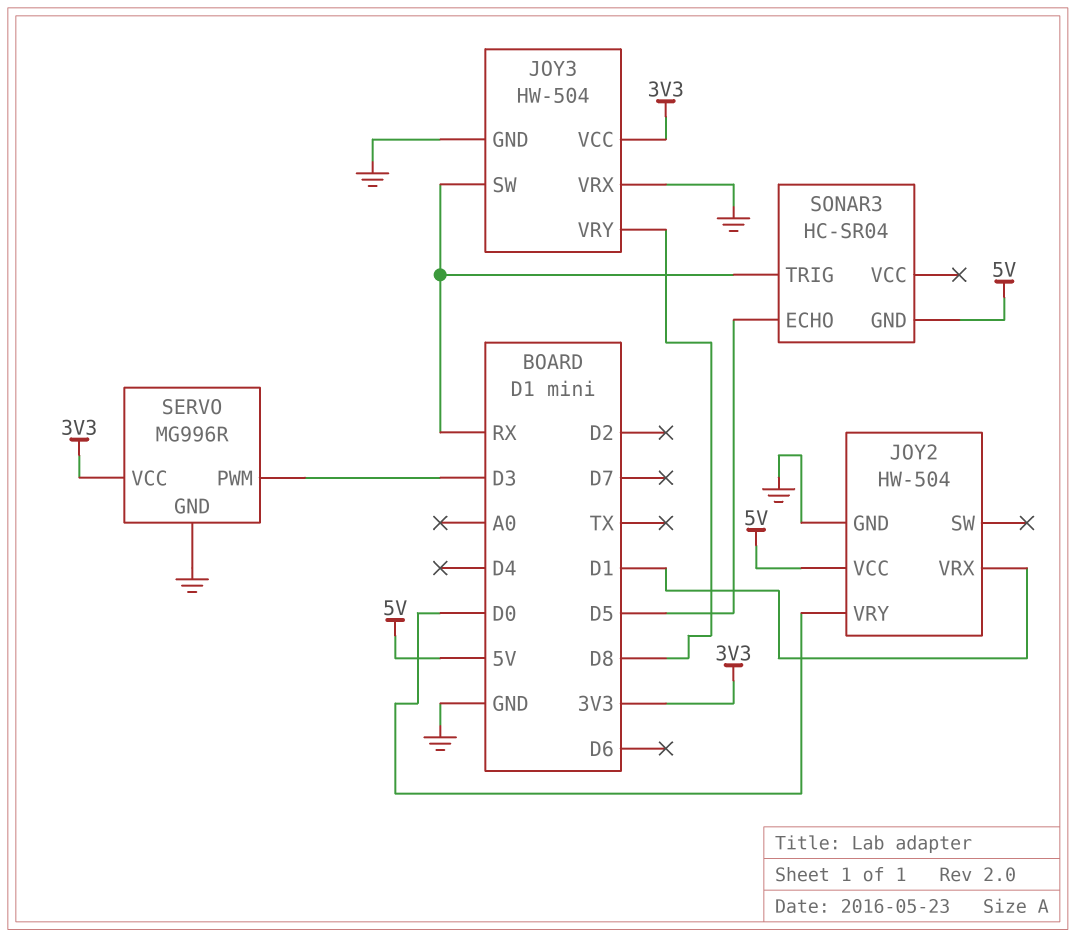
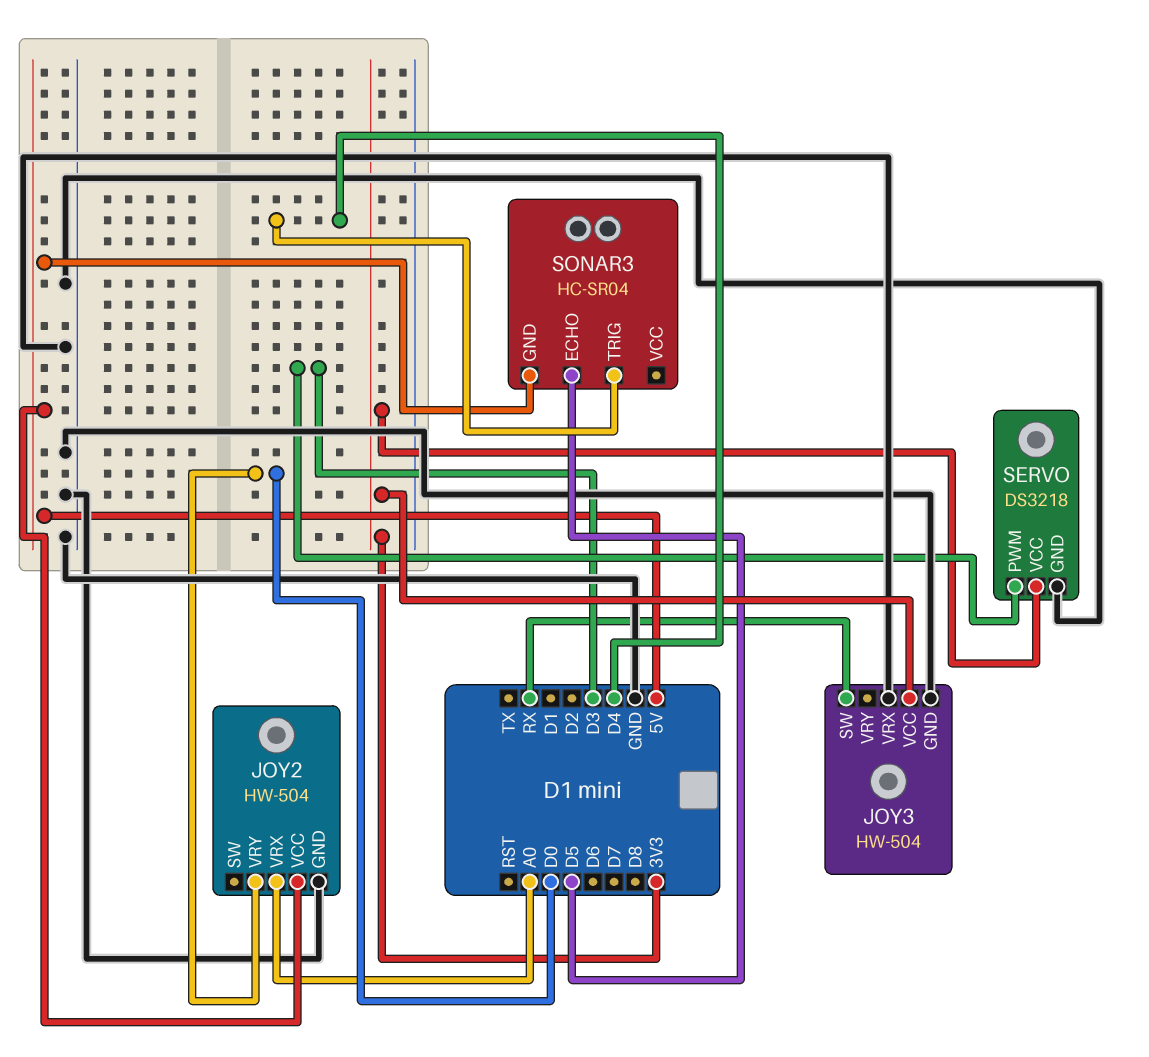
JOY2 pin VRX: D1 -> A0
JOY3 pin VRY: D8 -> none
SERVO: MG996R -> DS3218
SONAR3 pin TRIG: RX -> D4

